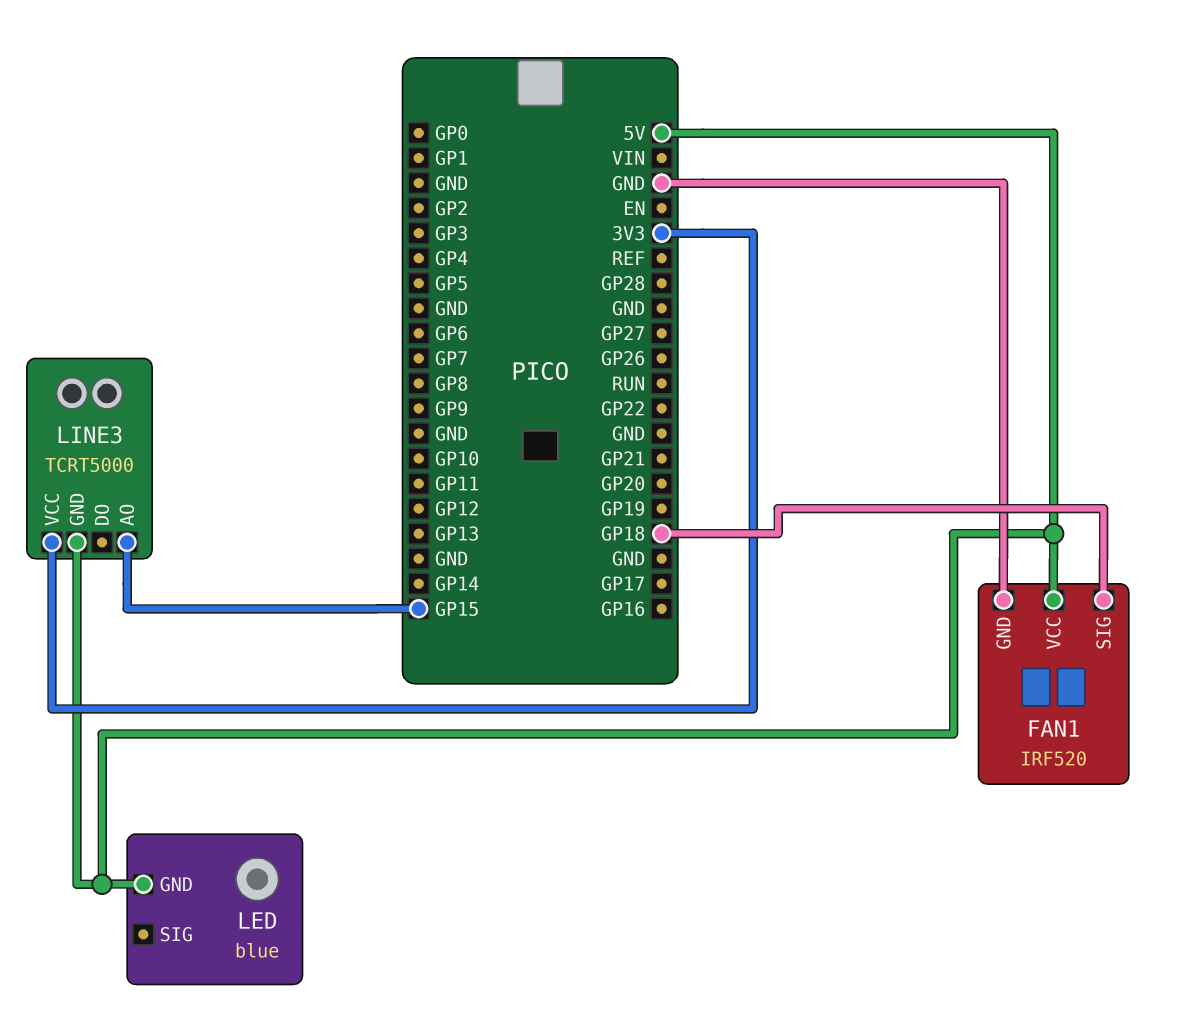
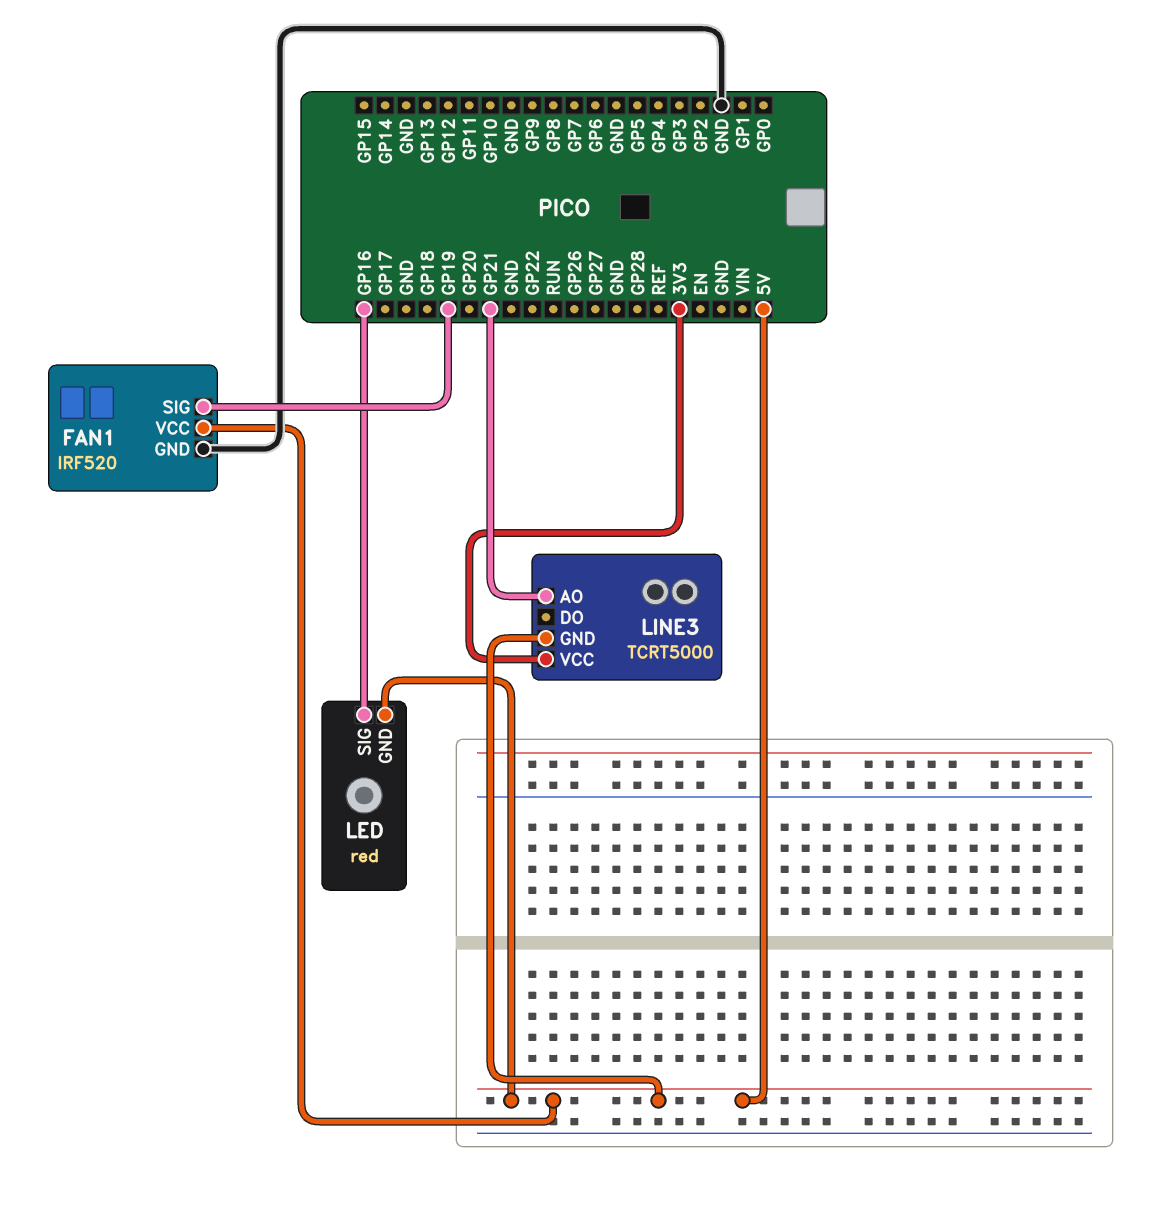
FAN1 pin SIG: GP18 -> GP19
LED: blue -> red
LED pin SIG: none -> GP16
LINE3 pin AO: GP15 -> GP21

